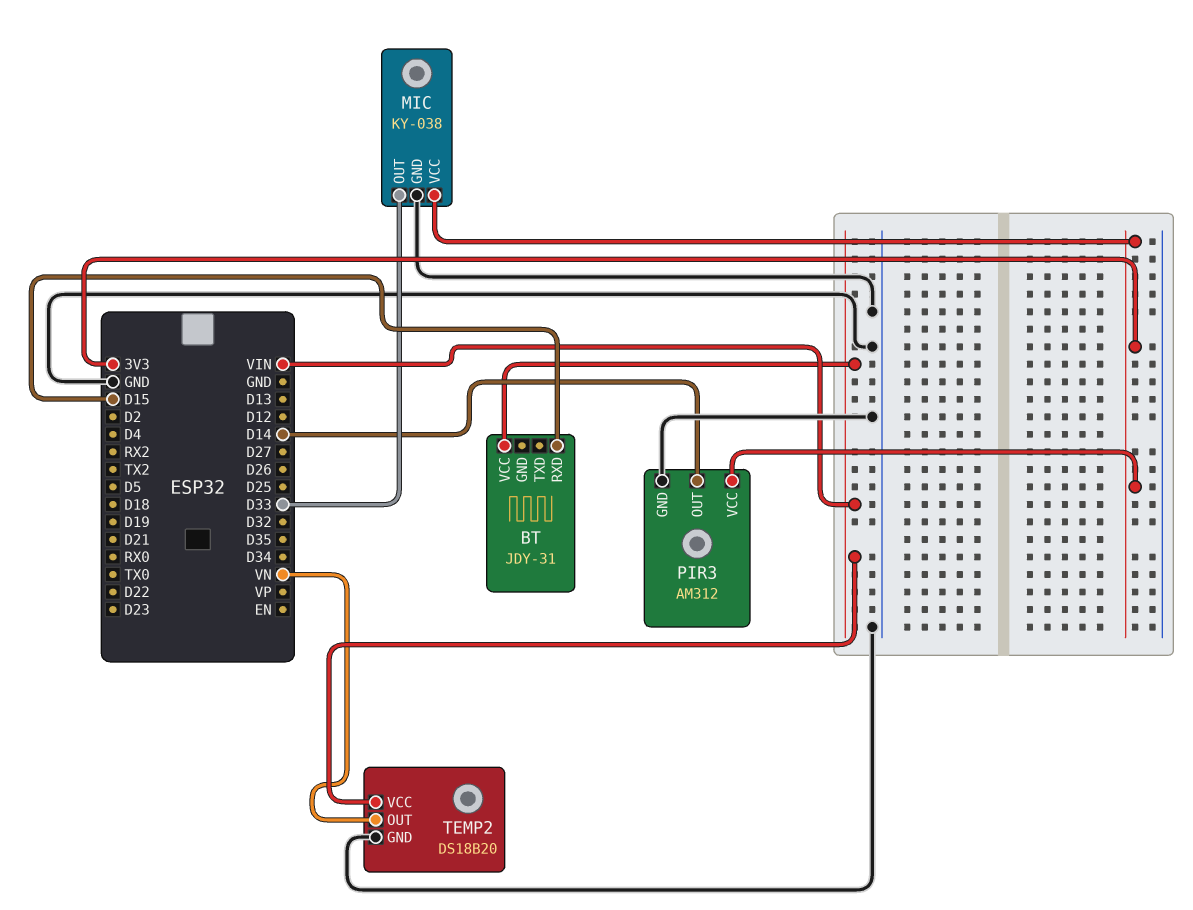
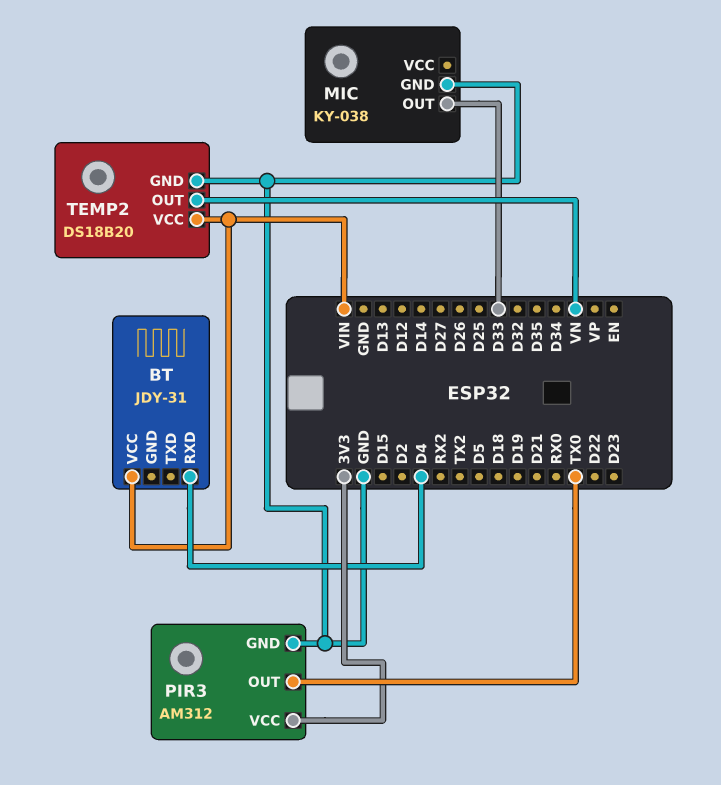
BT pin RXD: D15 -> D4
MIC pin VCC: 3V3 -> none
PIR3 pin OUT: D14 -> TX0

